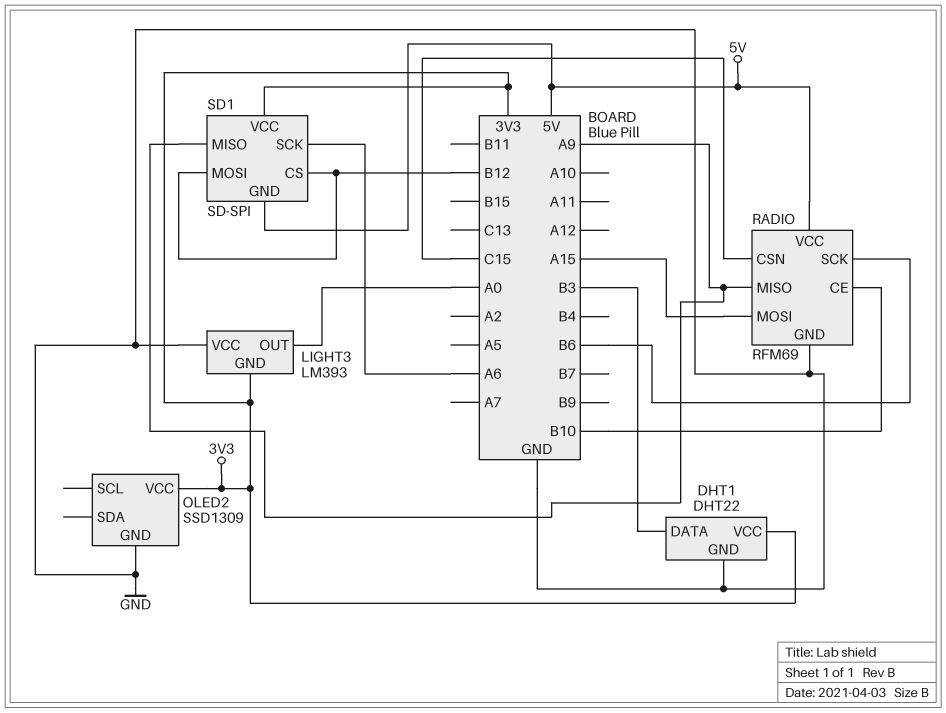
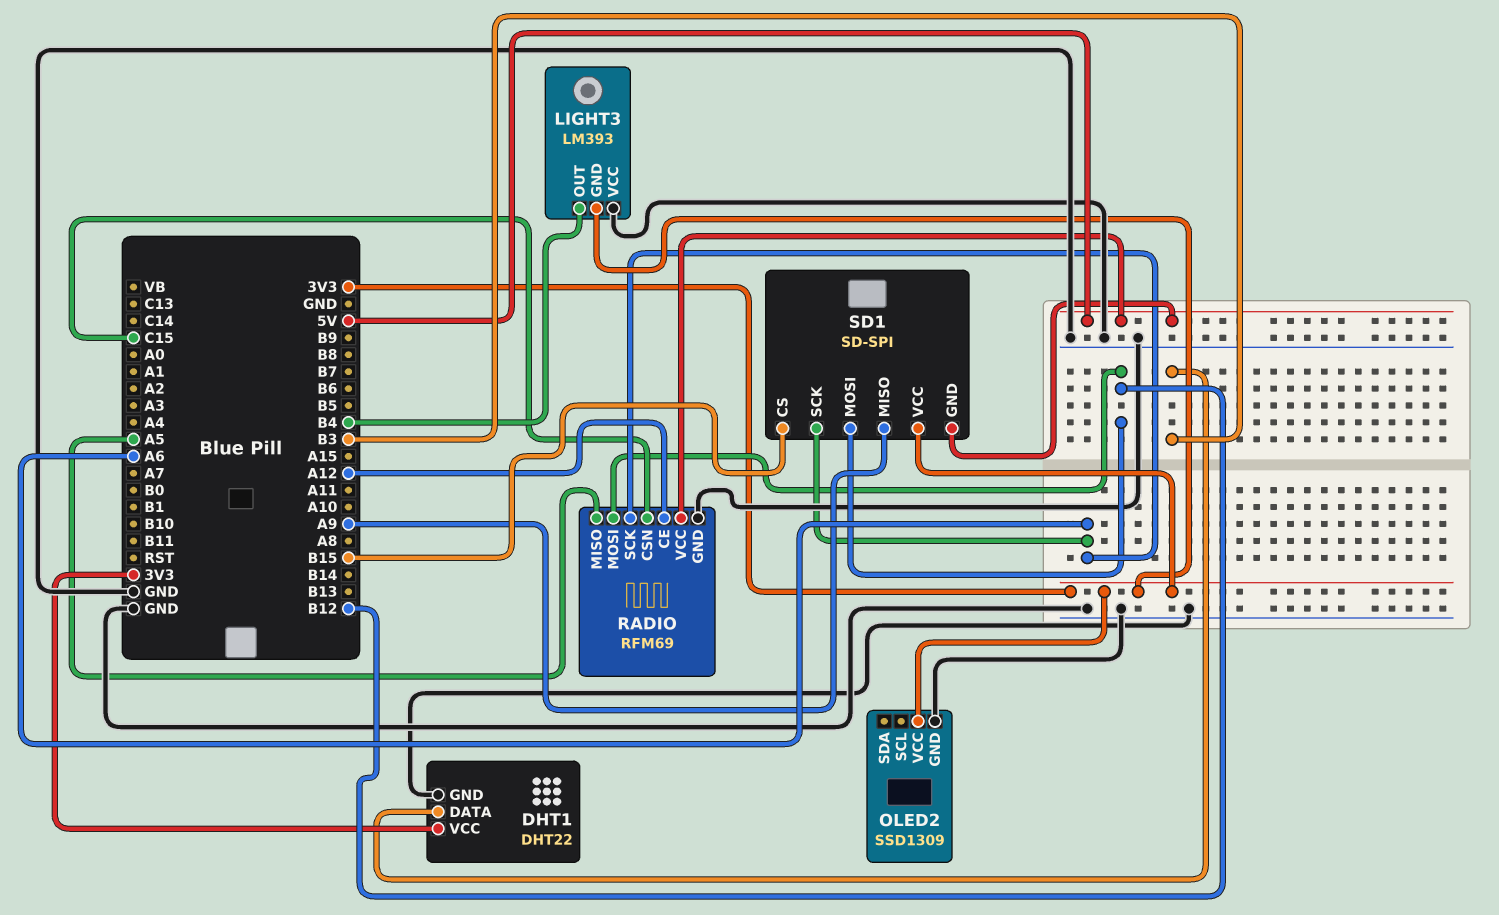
LIGHT3 pin OUT: A0 -> B4
RADIO pin CE: B10 -> A12
RADIO pin MISO: A9 -> A5
RADIO pin MOSI: A15 -> B12
RADIO pin SCK: B6 -> A6
SD1 pin CS: B12 -> B15

